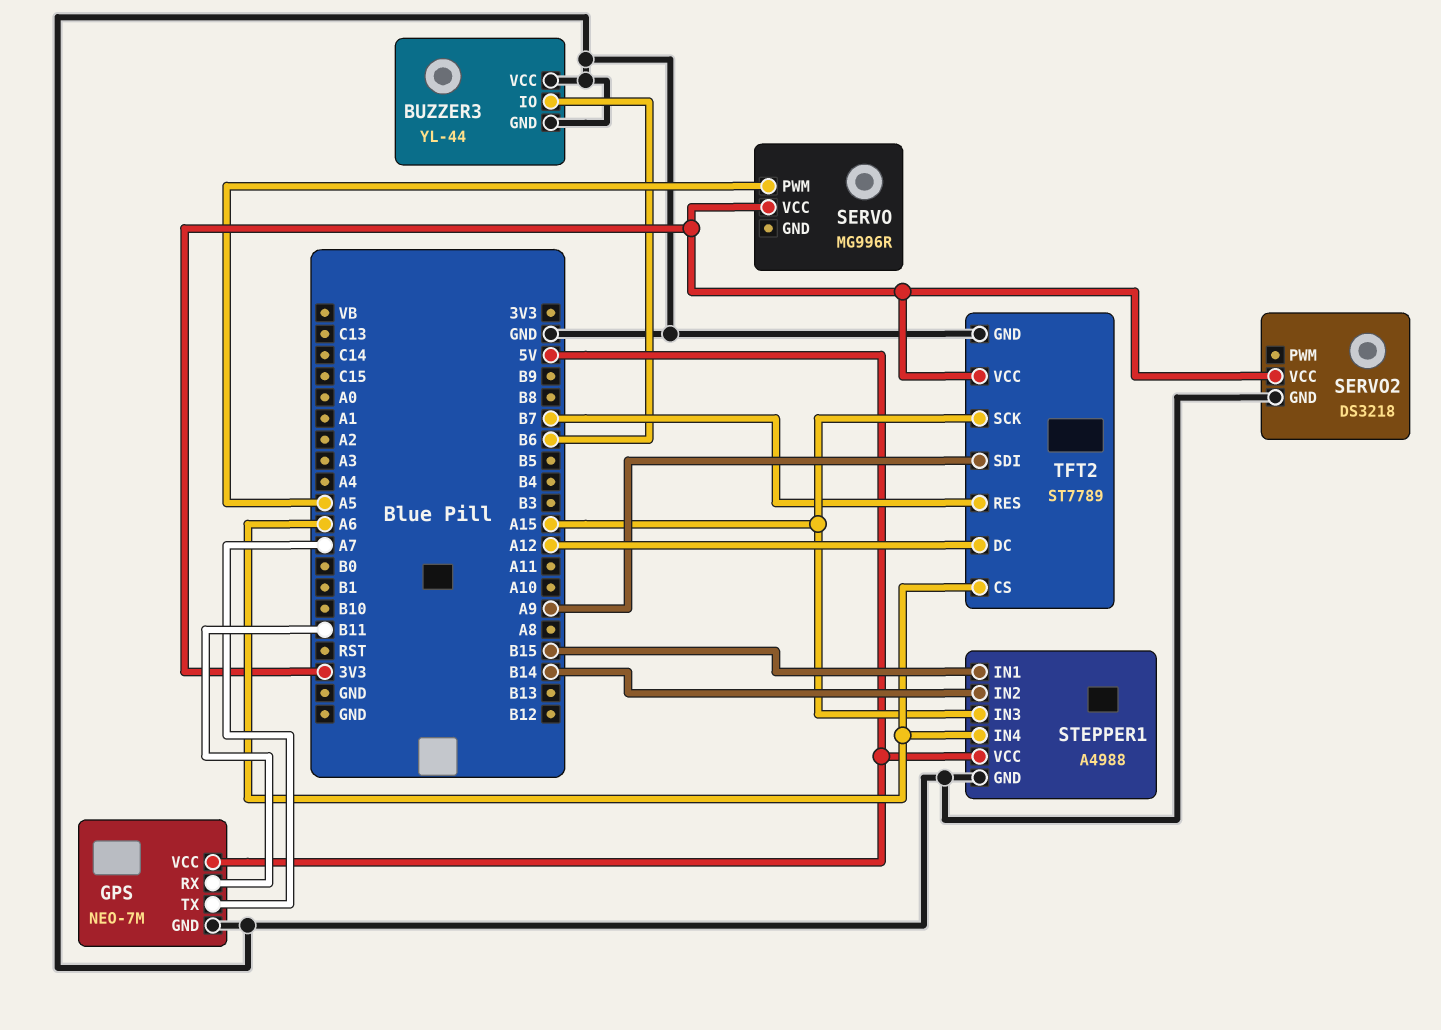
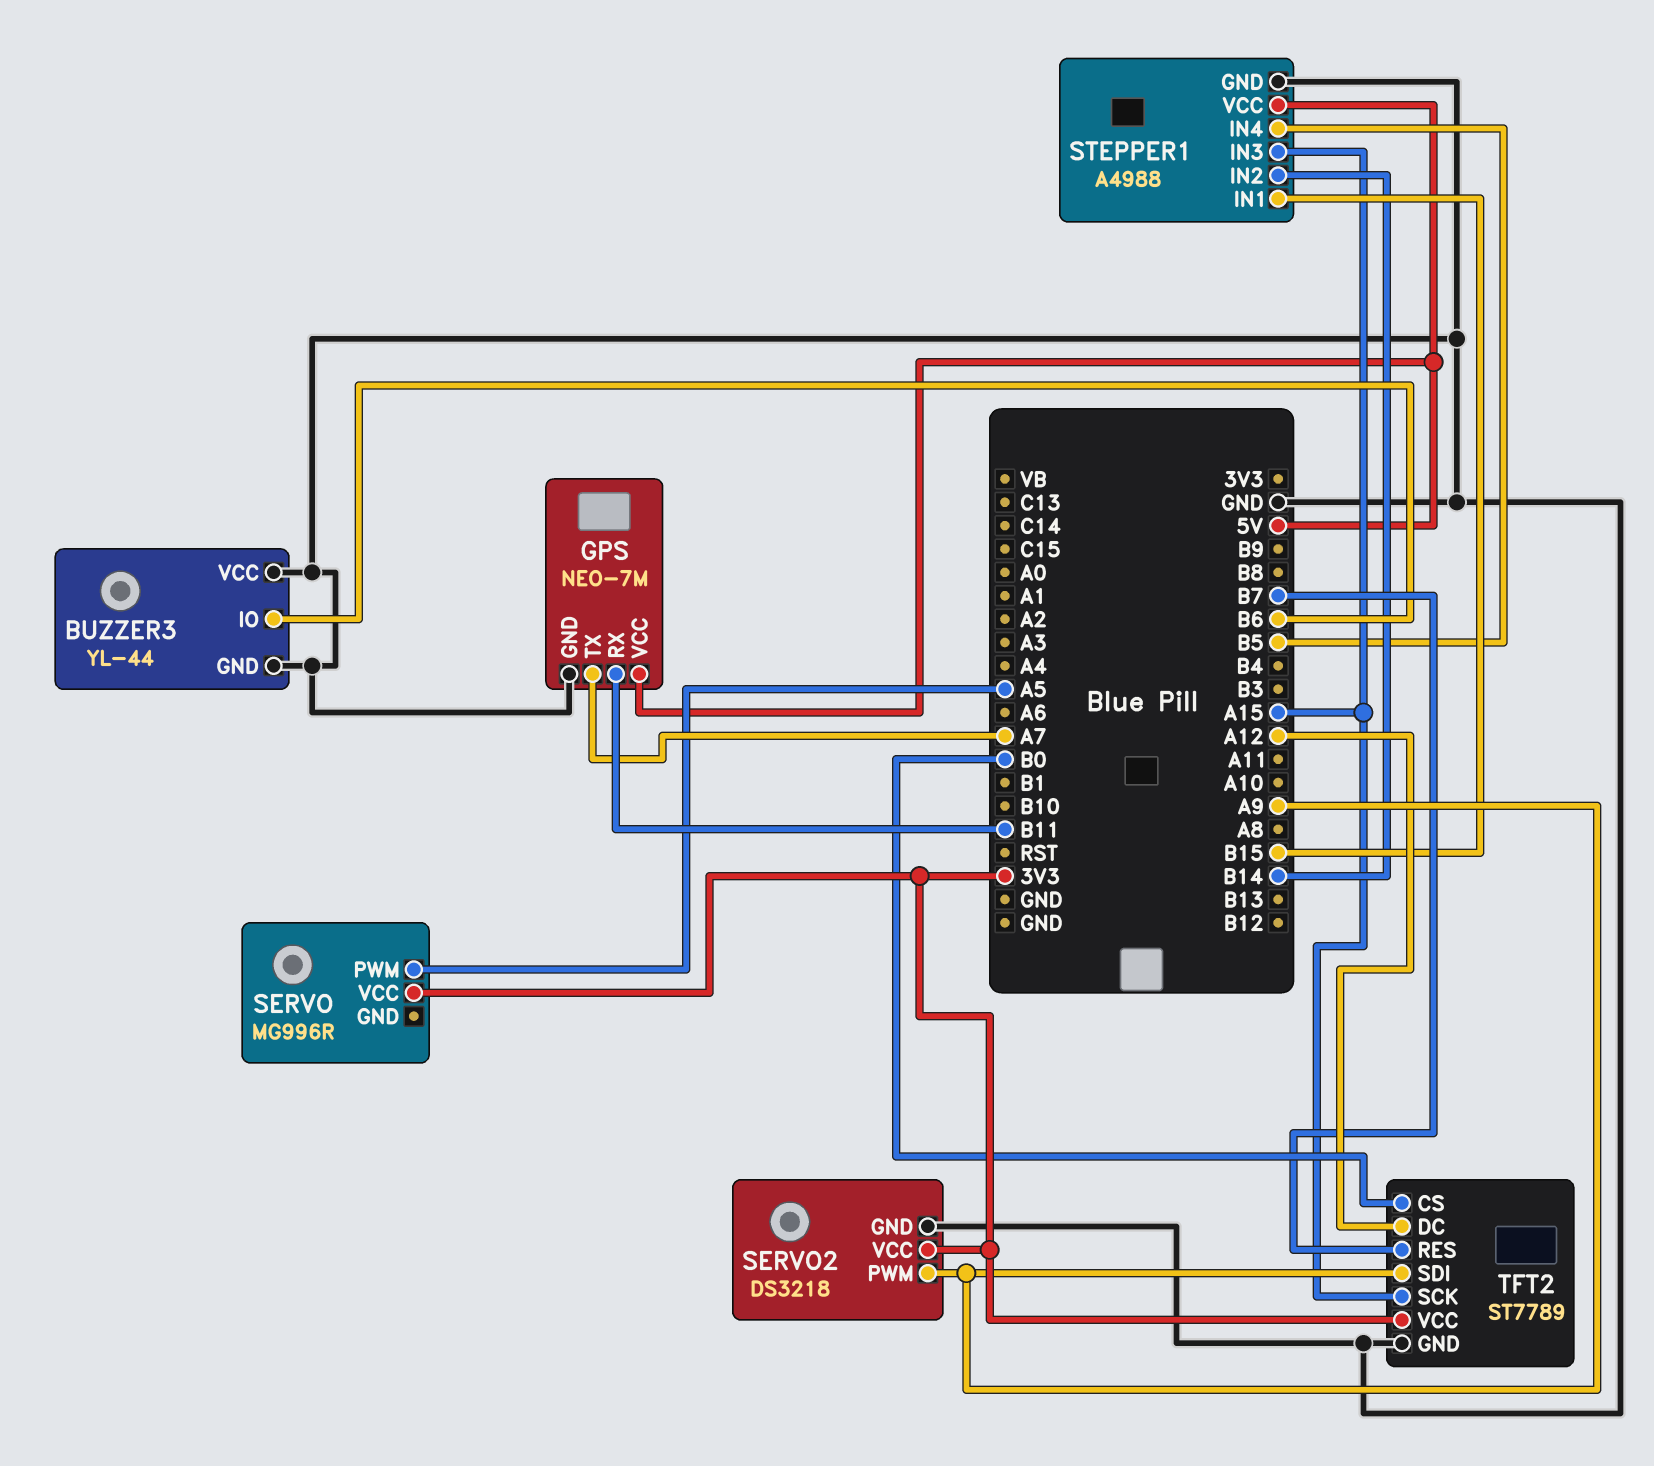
SERVO2 pin PWM: none -> A9
STEPPER1 pin IN4: A6 -> B5
TFT2 pin CS: A6 -> B0

